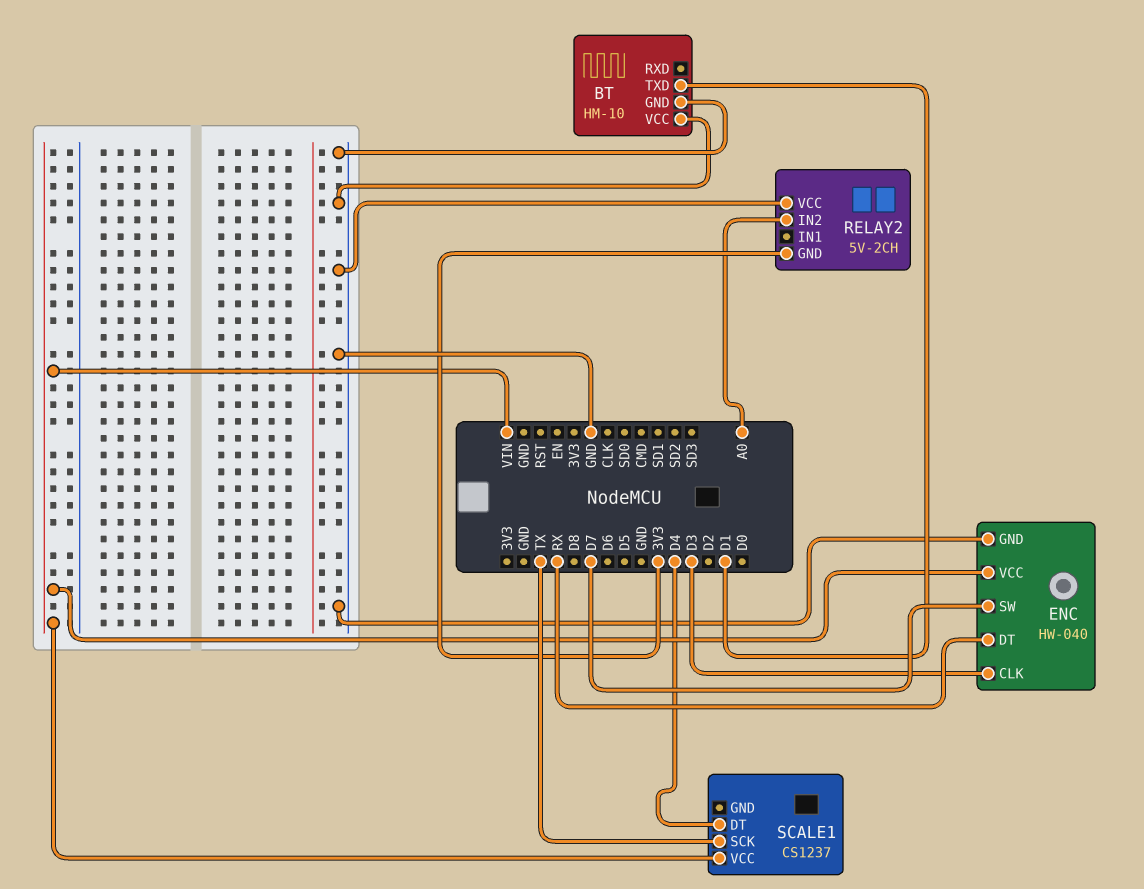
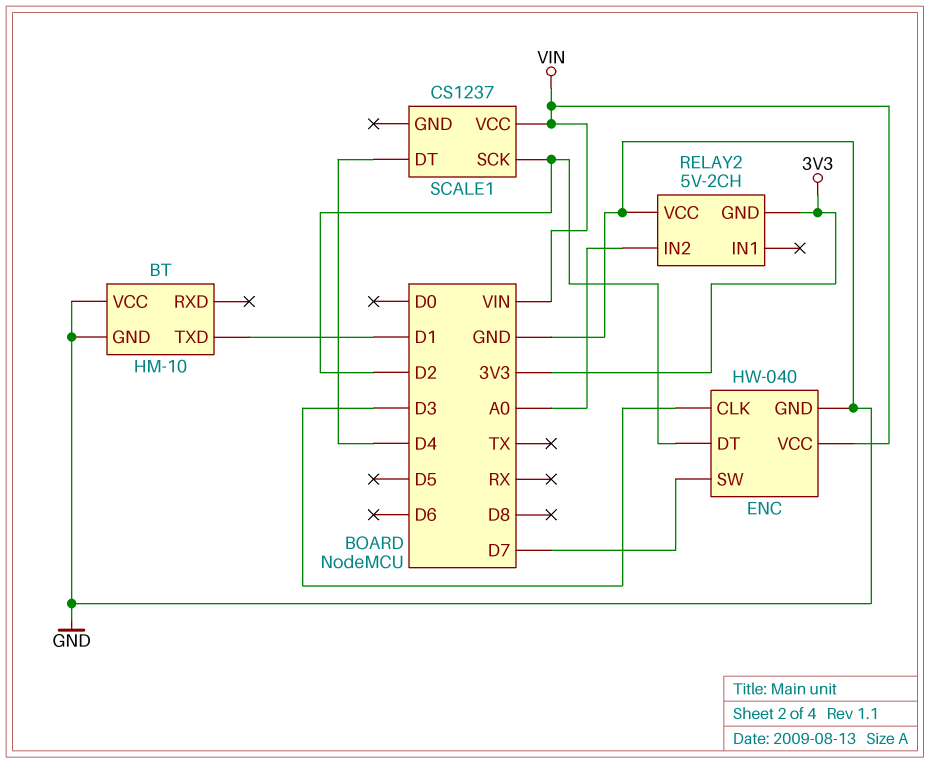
ENC pin DT: RX -> D2
SCALE1 pin SCK: TX -> D2

